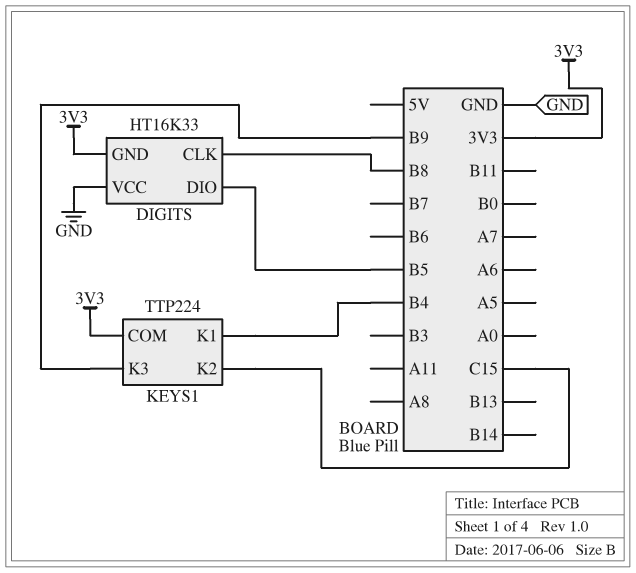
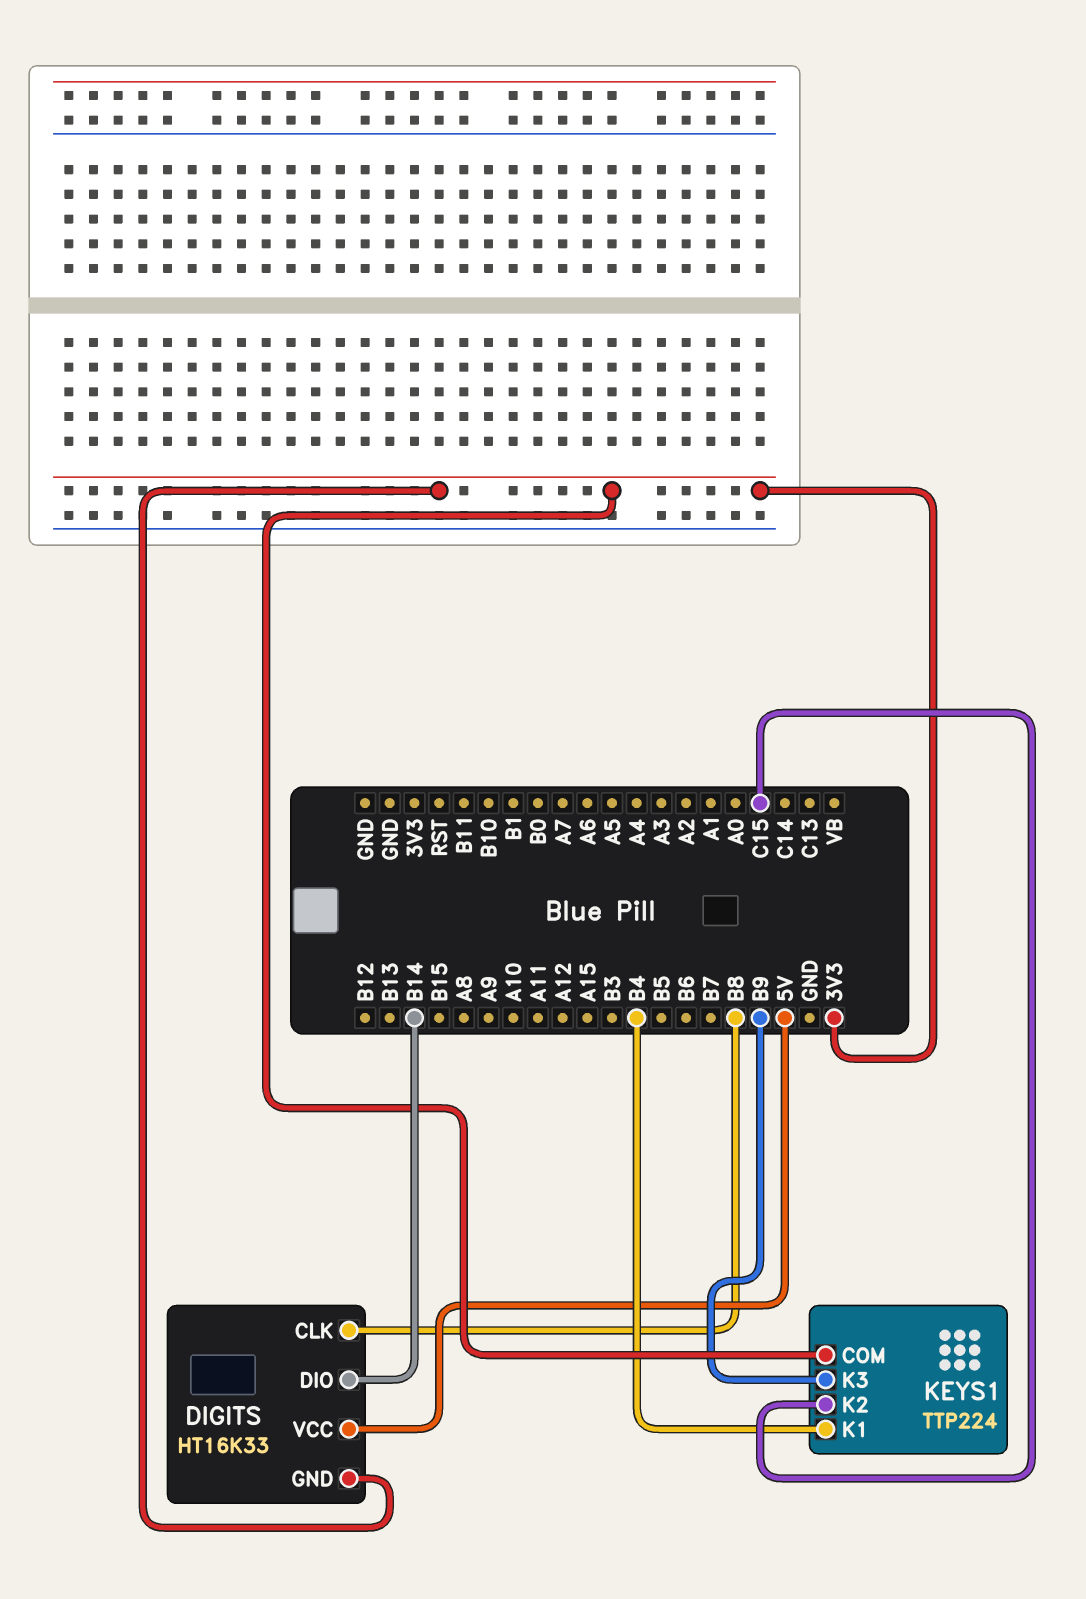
DIGITS pin DIO: B5 -> B14
DIGITS pin VCC: GND -> 5V

